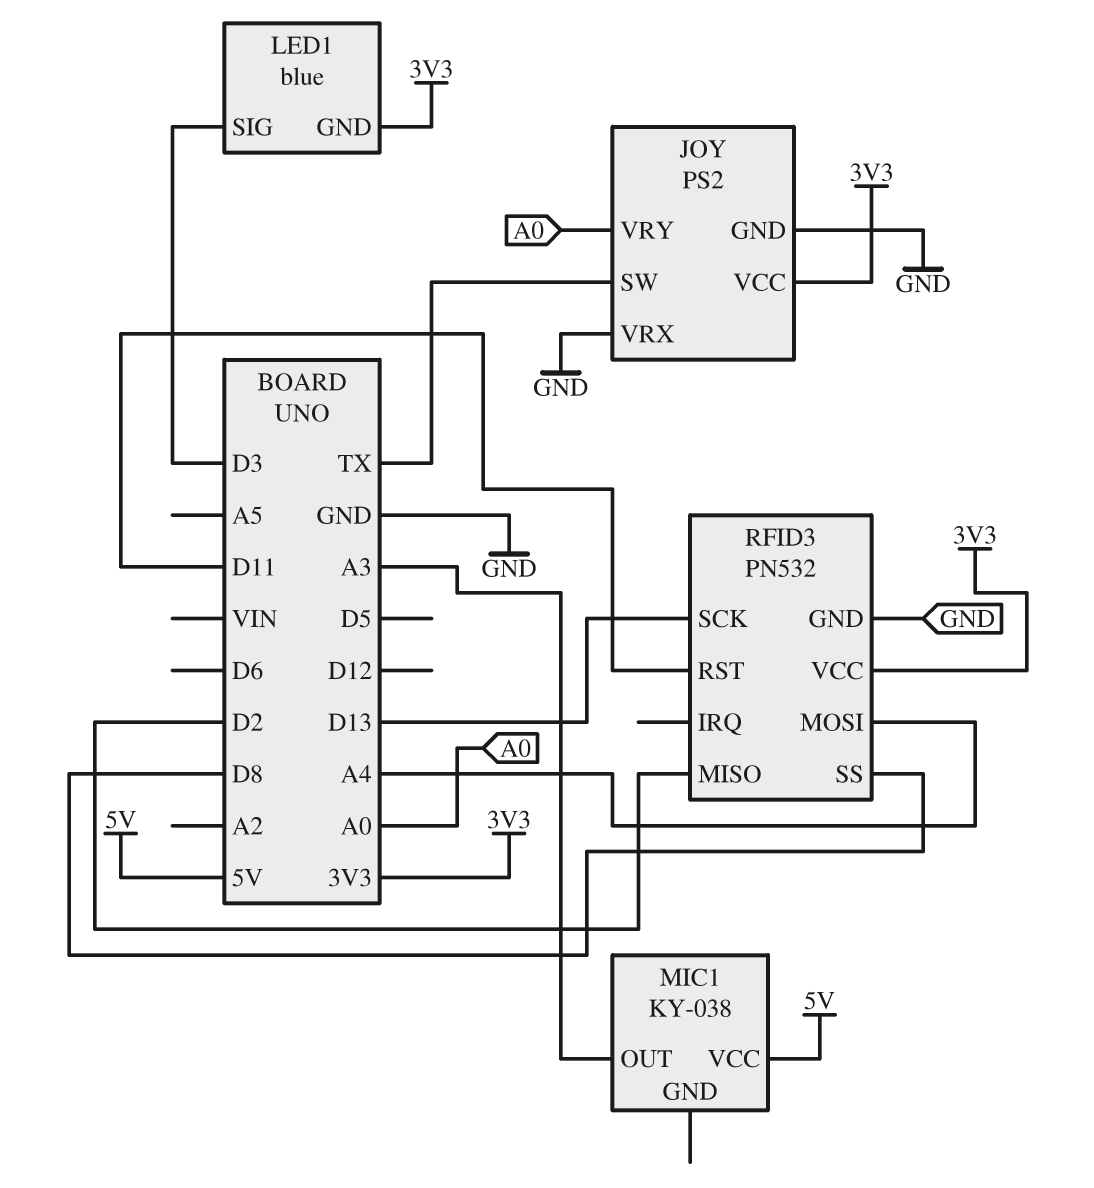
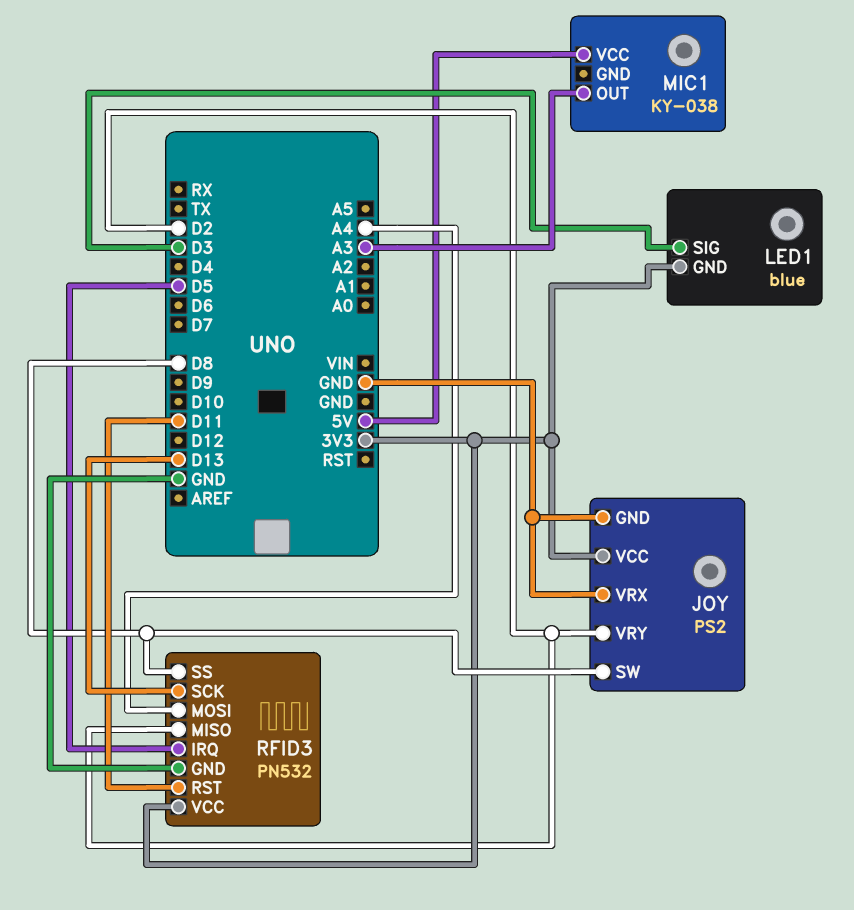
JOY pin SW: TX -> D8
JOY pin VRY: A0 -> D2
RFID3 pin IRQ: none -> D5

